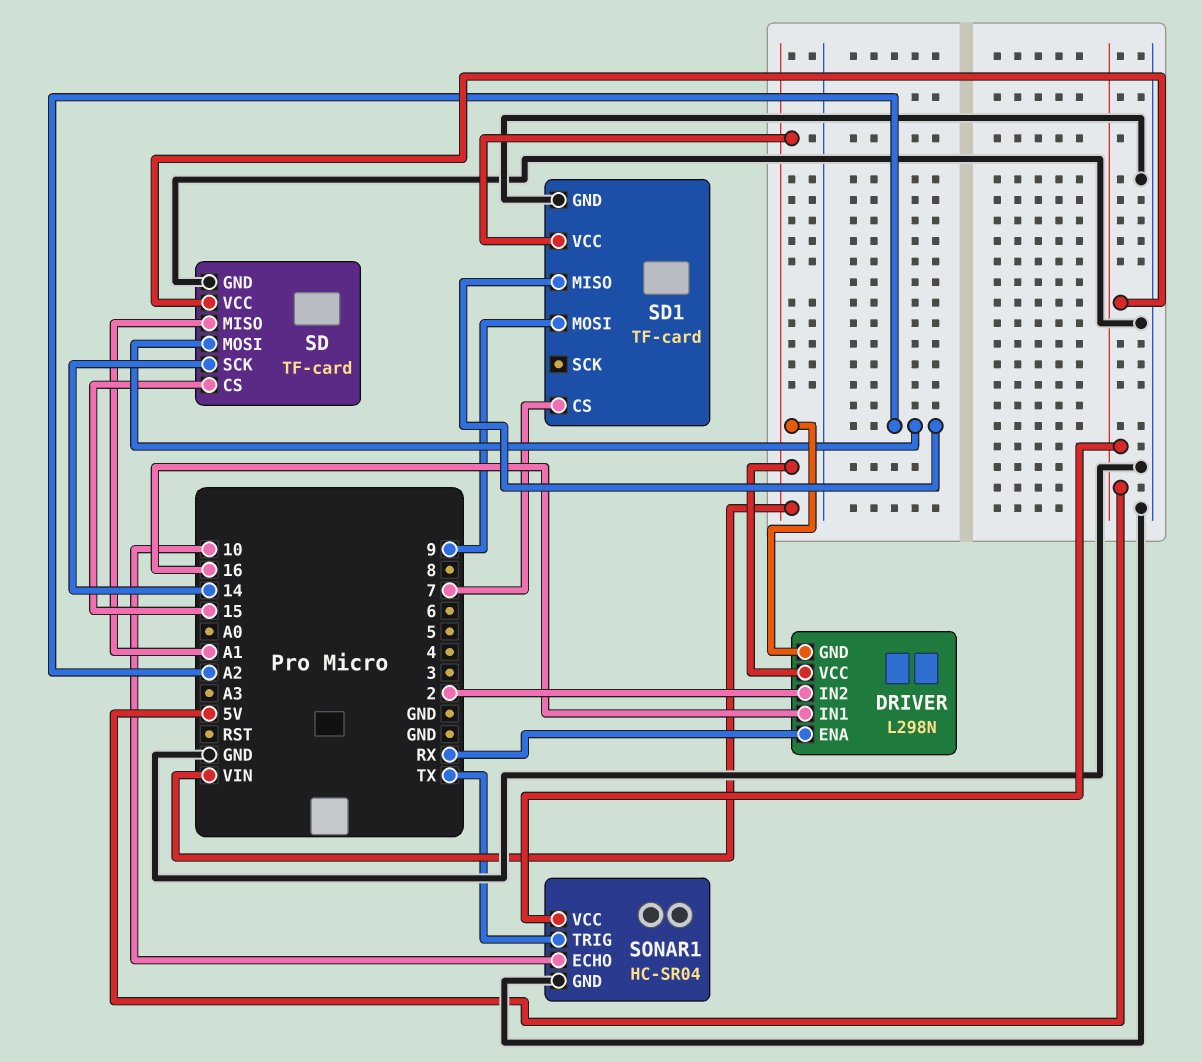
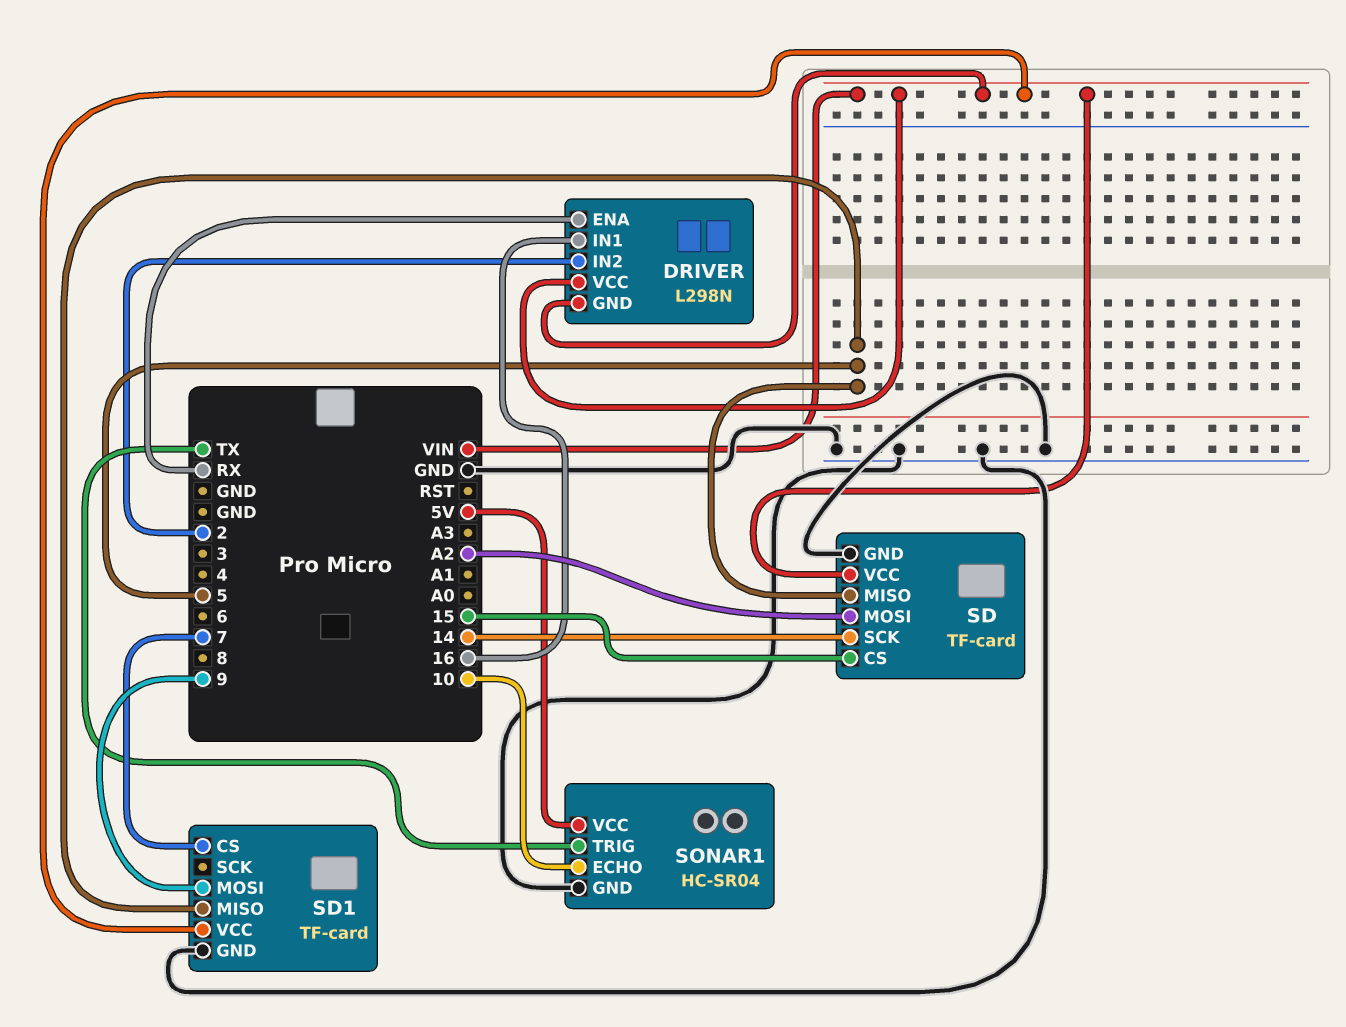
SD pin MISO: A1 -> 5
SD pin VCC: 5V -> VIN
SD1 pin MISO: A2 -> 5

